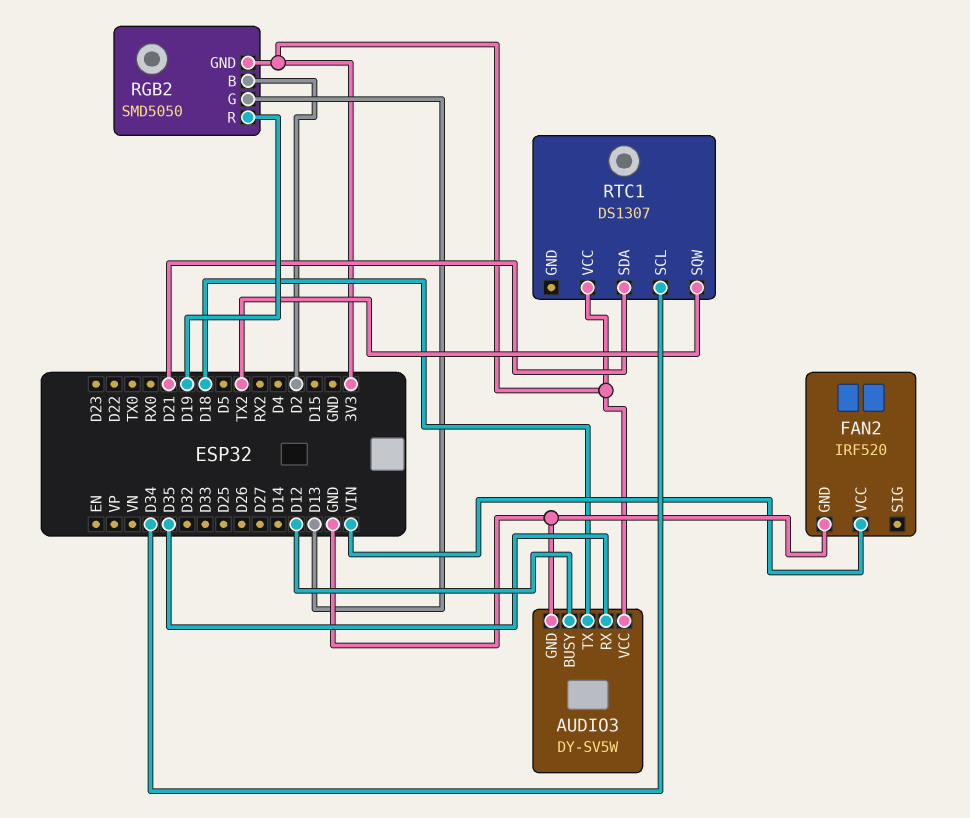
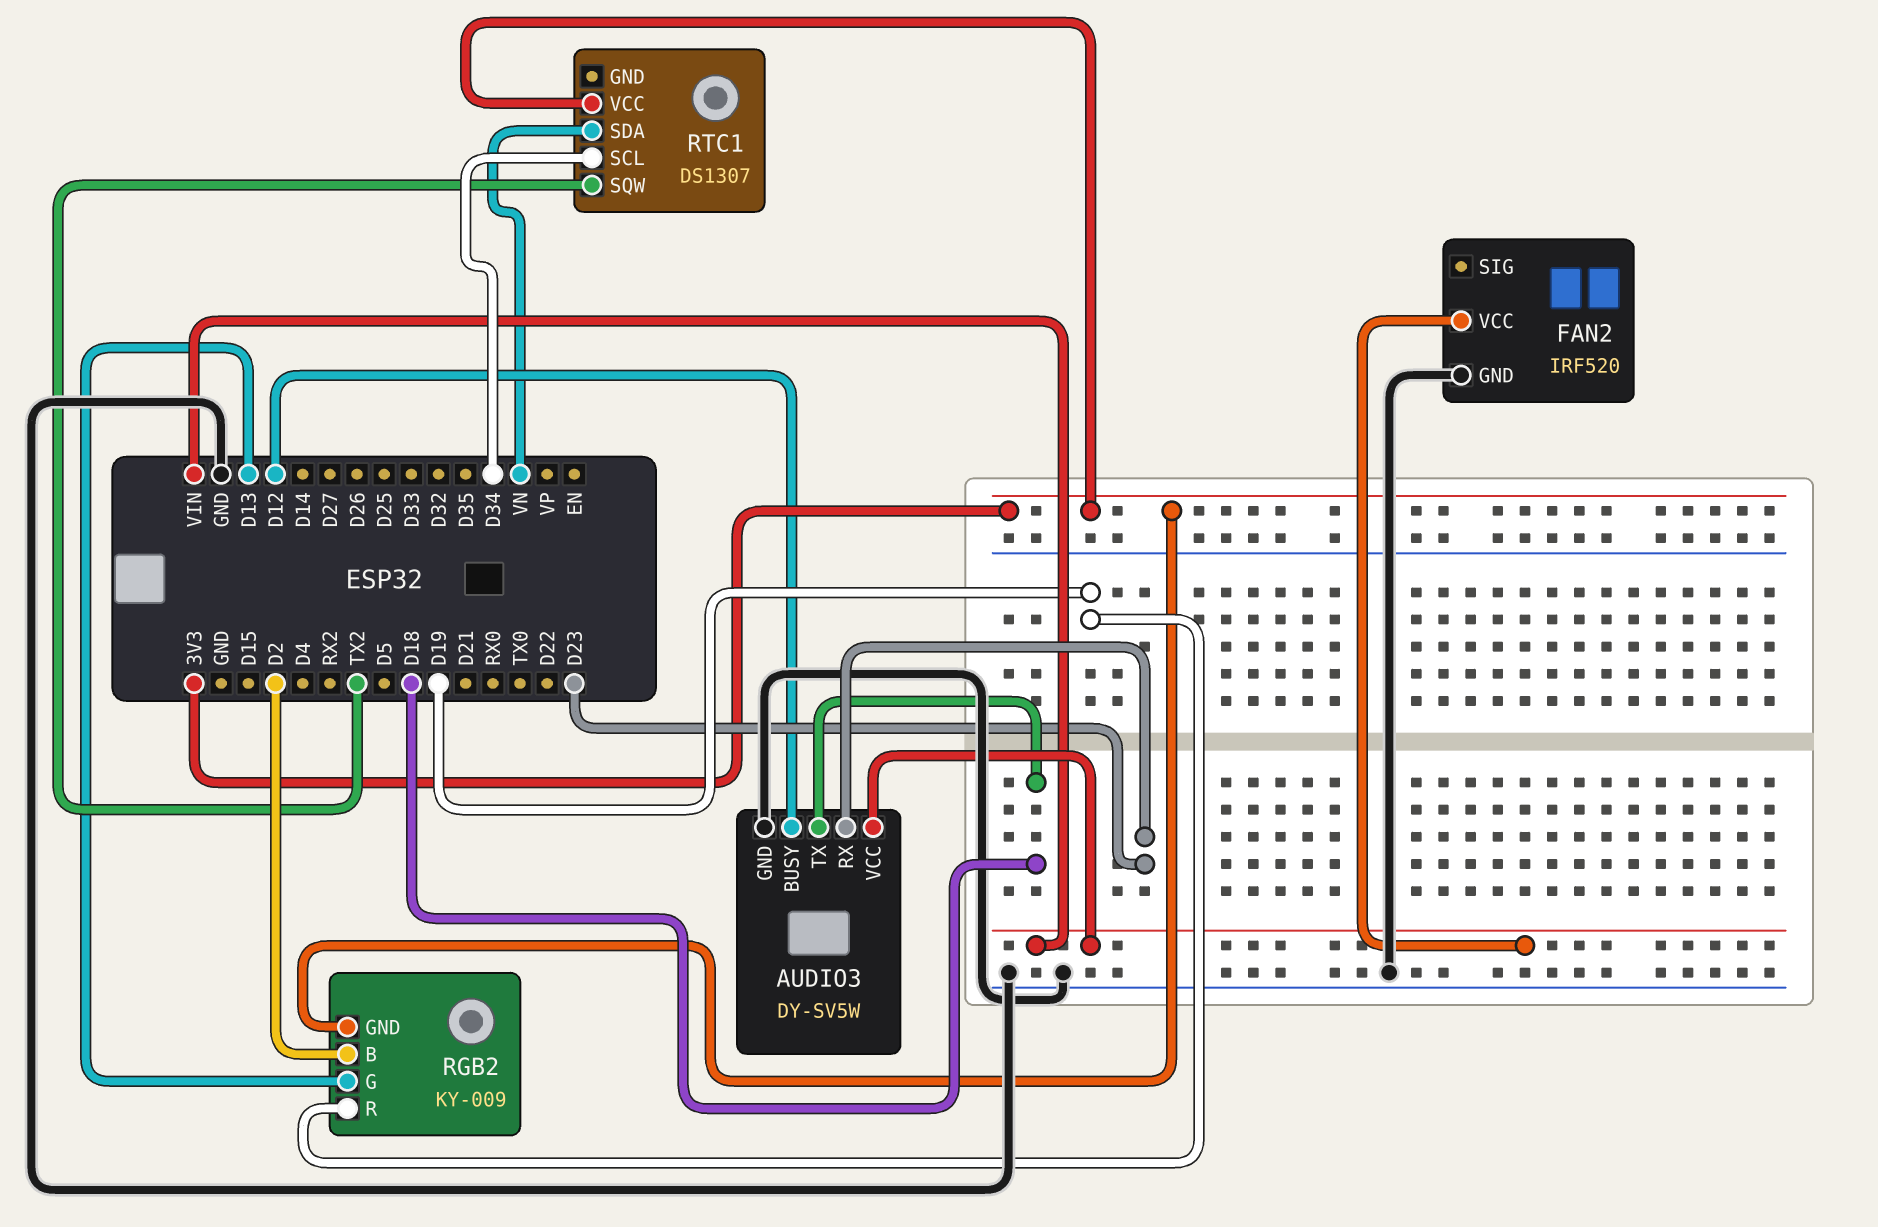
AUDIO3 pin RX: D35 -> D23
AUDIO3 pin VCC: 3V3 -> VIN
RGB2: SMD5050 -> KY-009
RTC1 pin SDA: D21 -> VN

